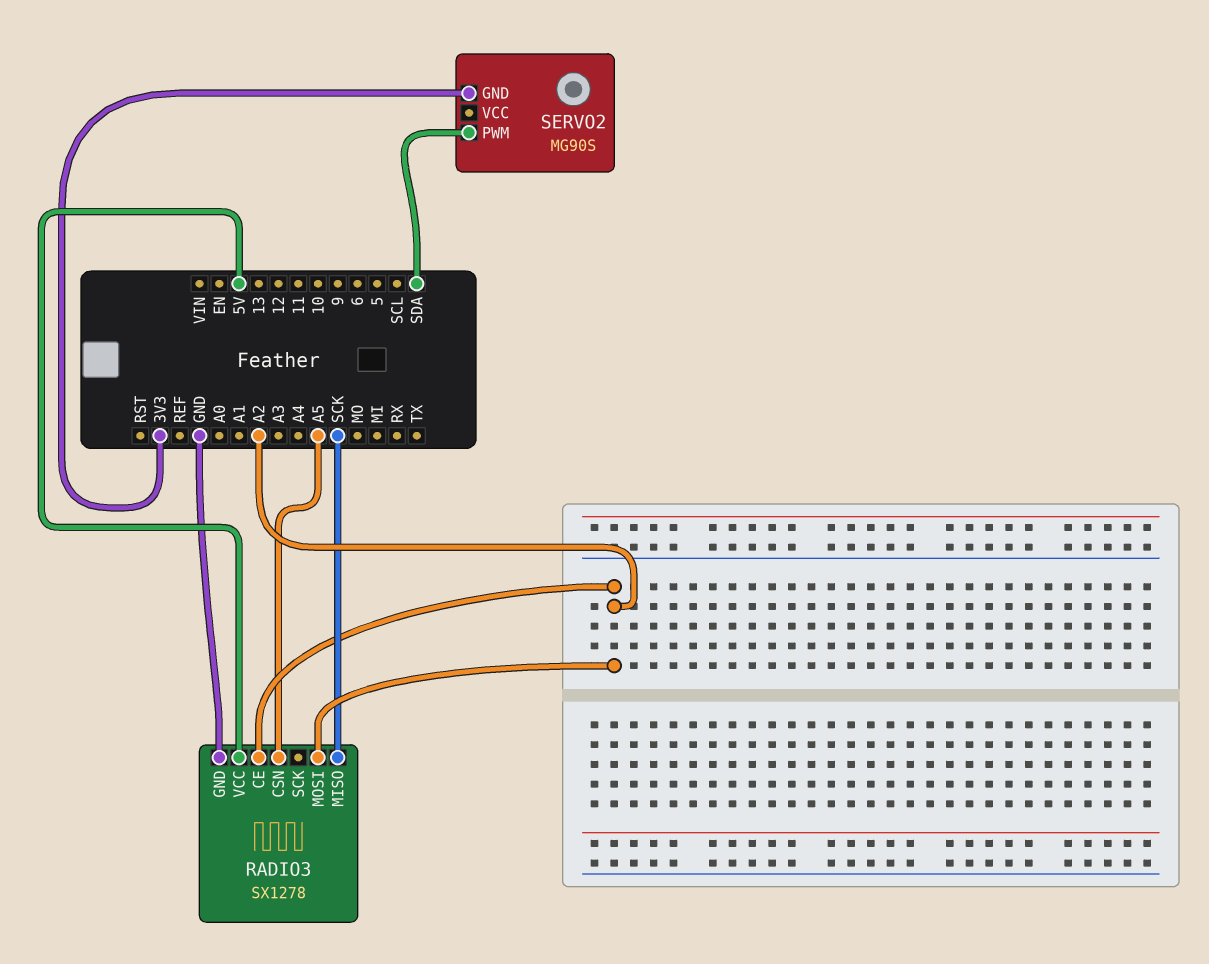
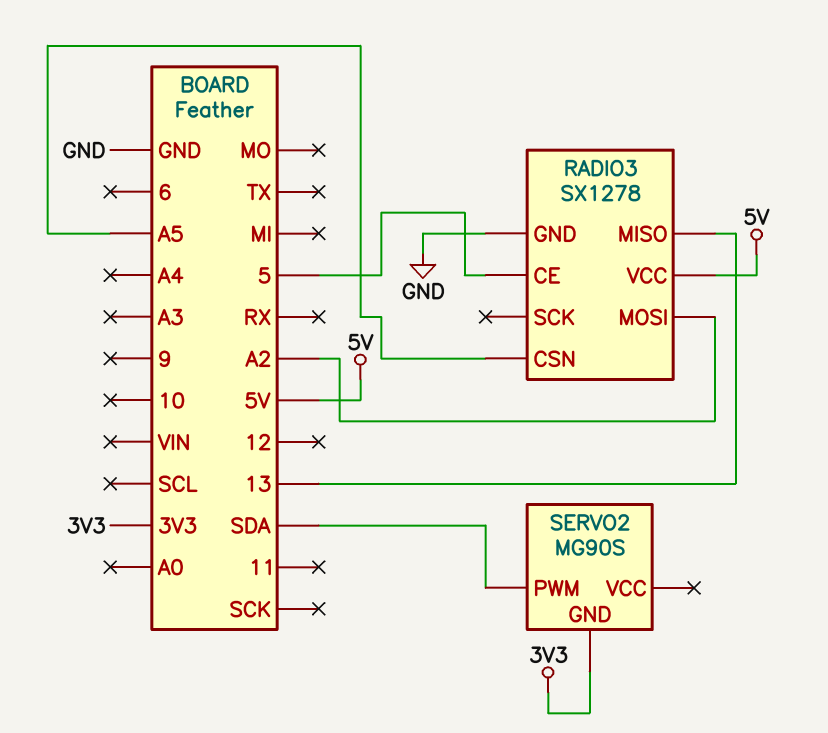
RADIO3 pin CE: A2 -> 5
RADIO3 pin MISO: SCK -> 13

